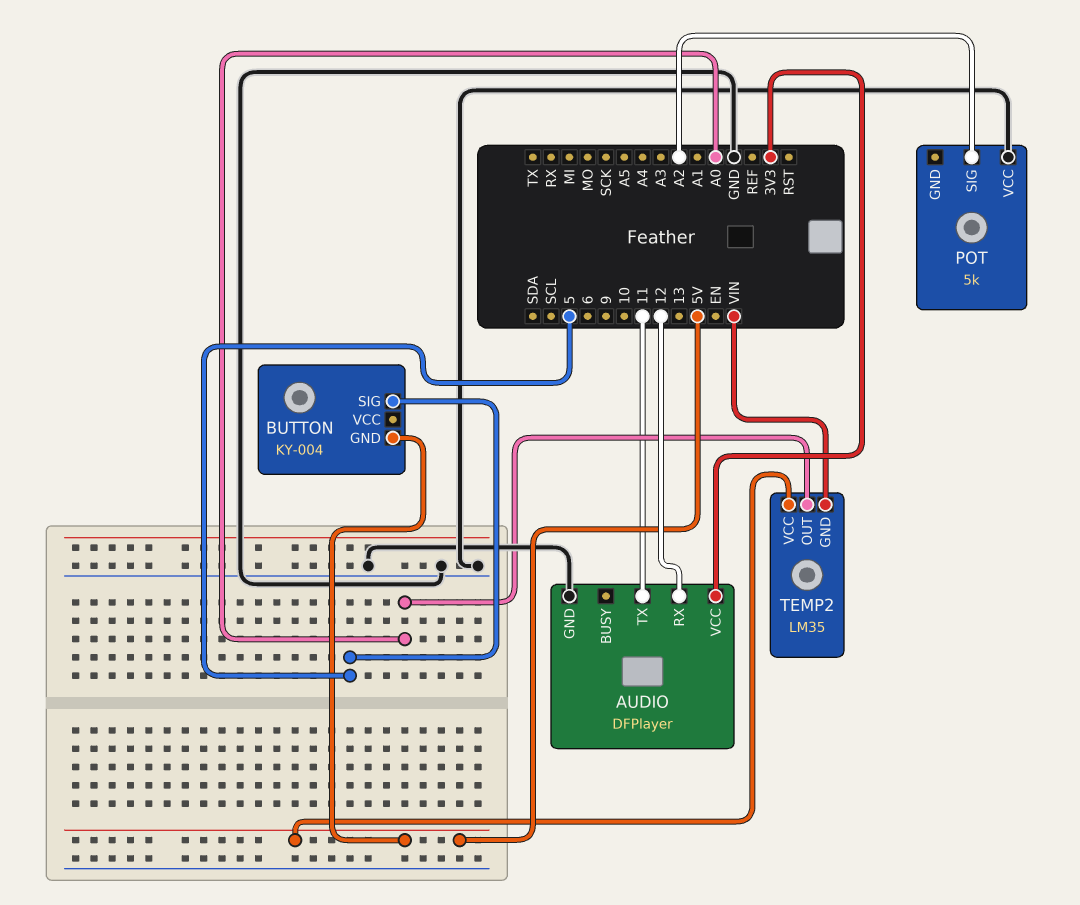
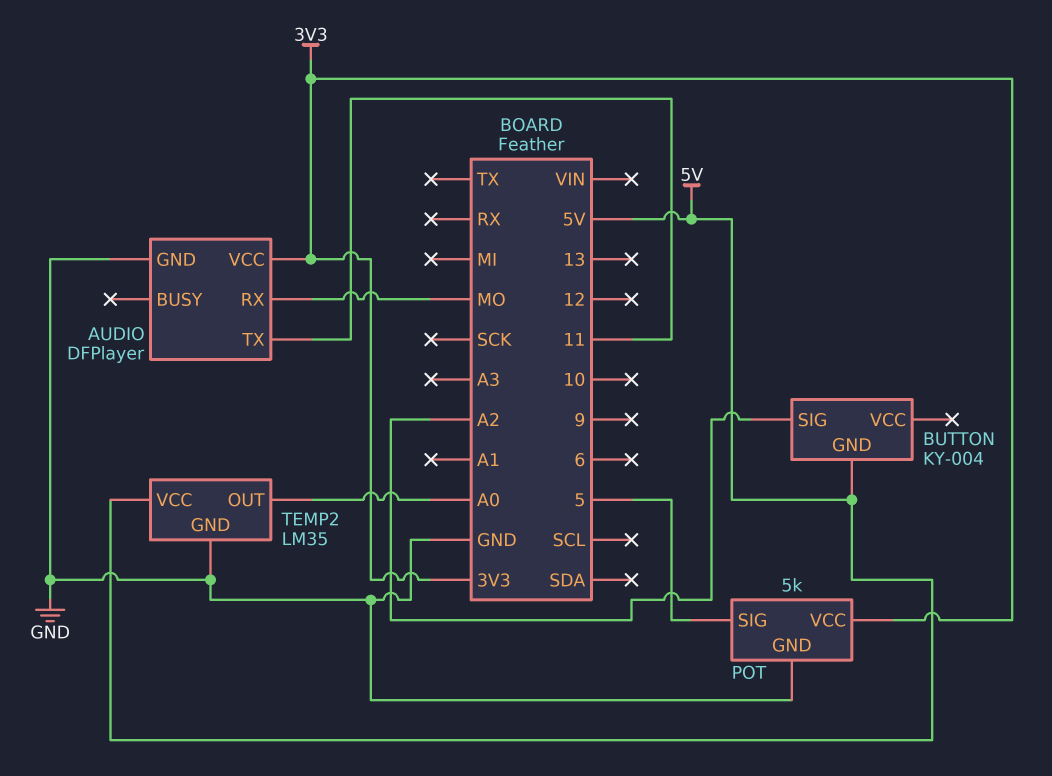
AUDIO pin RX: 12 -> MO
BUTTON pin SIG: 5 -> A2
POT pin GND: none -> GND
POT pin SIG: A2 -> 5
POT pin VCC: GND -> 3V3
TEMP2 pin GND: VIN -> GND

